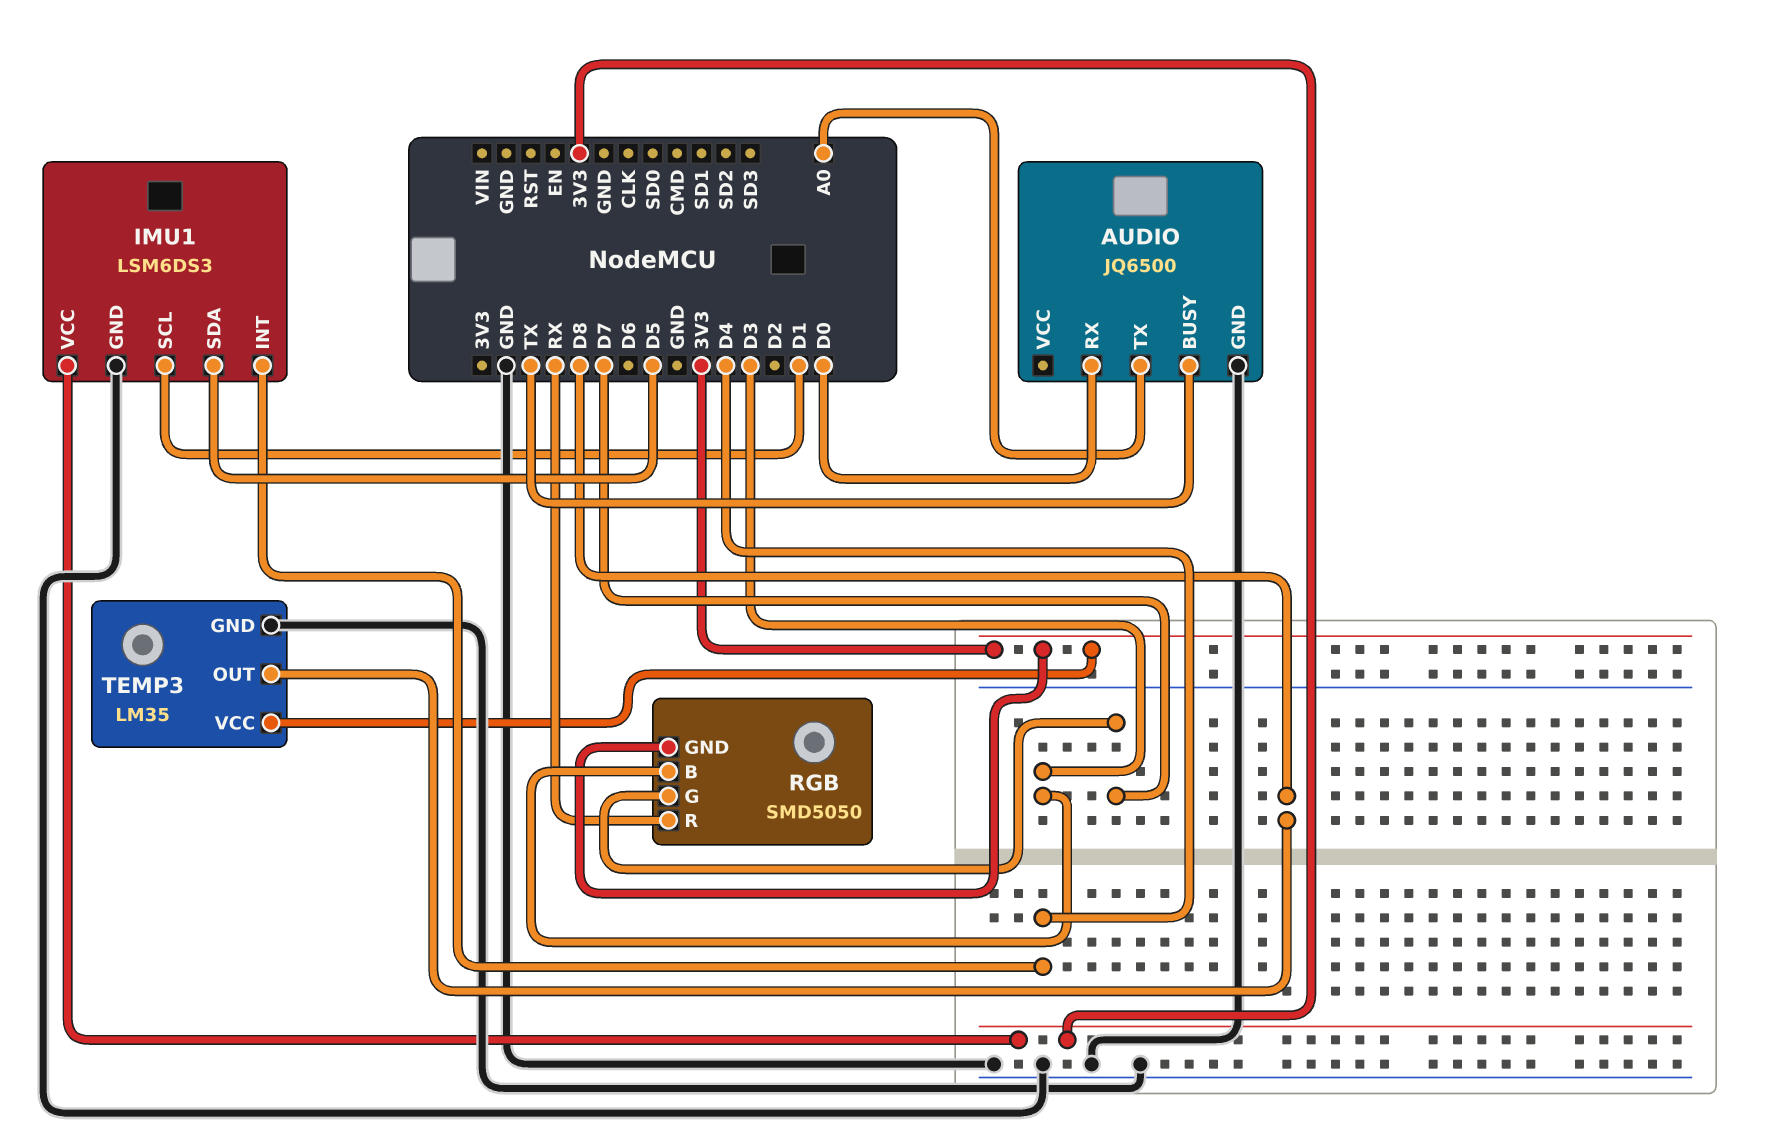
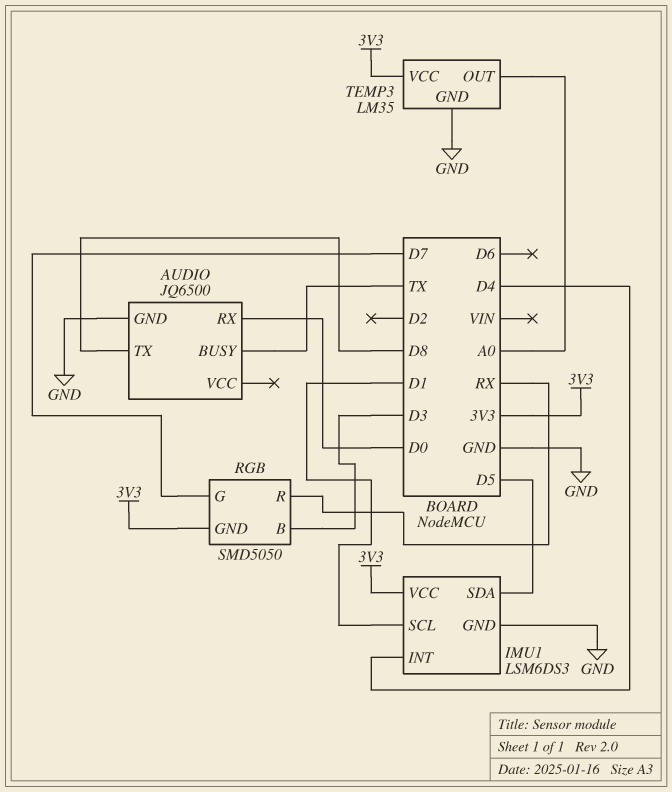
AUDIO pin TX: A0 -> D8
TEMP3 pin OUT: D8 -> A0

